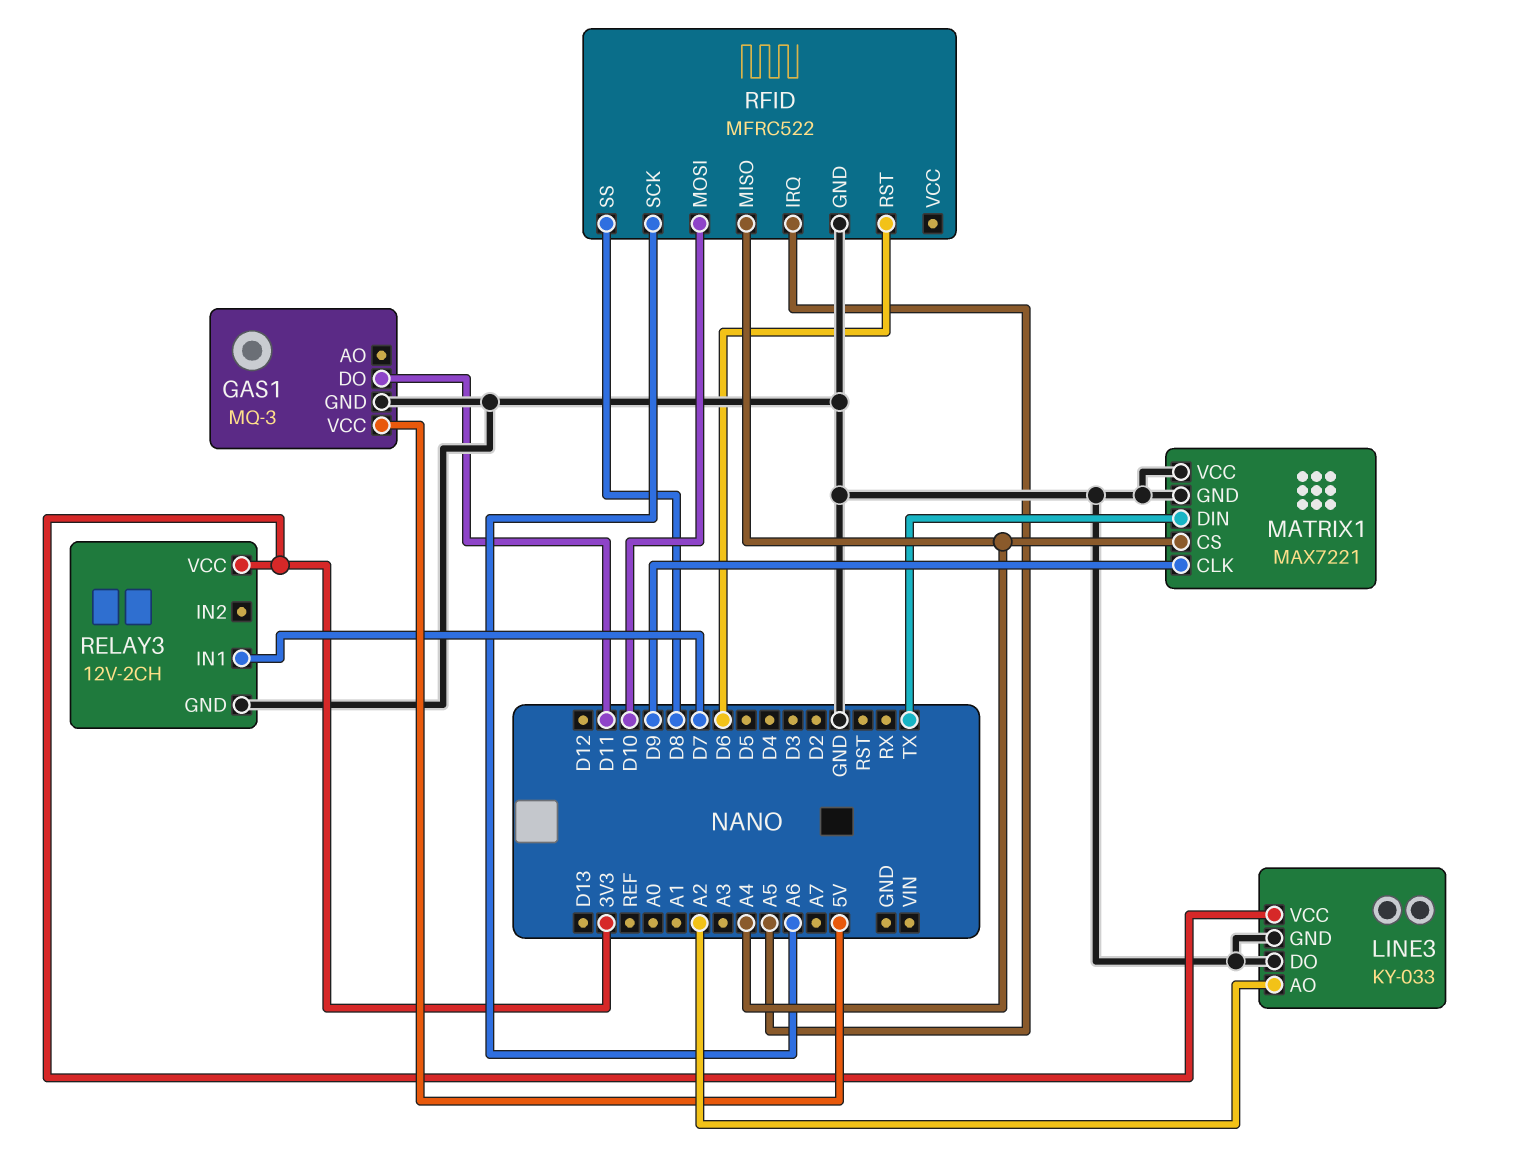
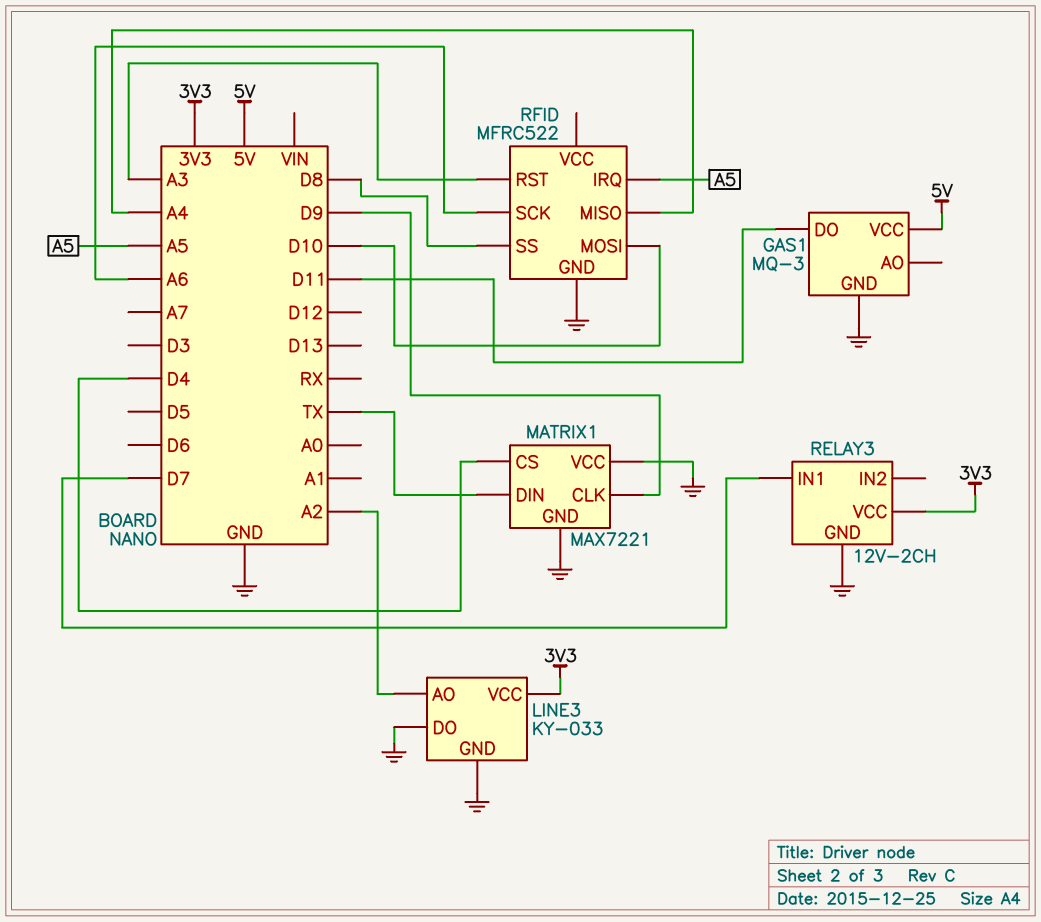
MATRIX1 pin CS: A4 -> D4
RFID pin RST: D6 -> A3

